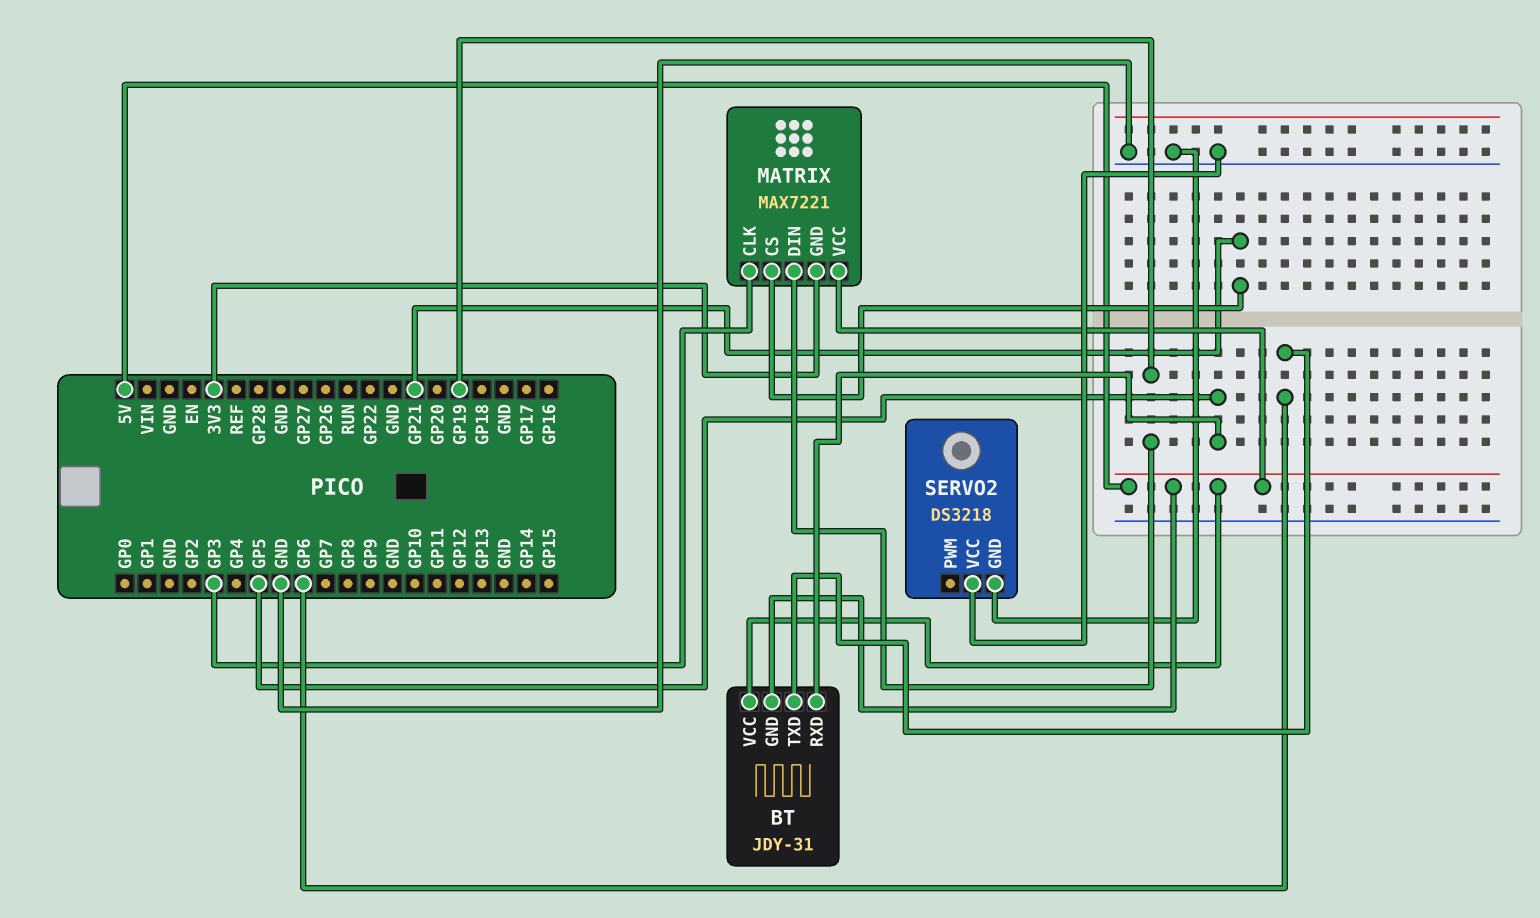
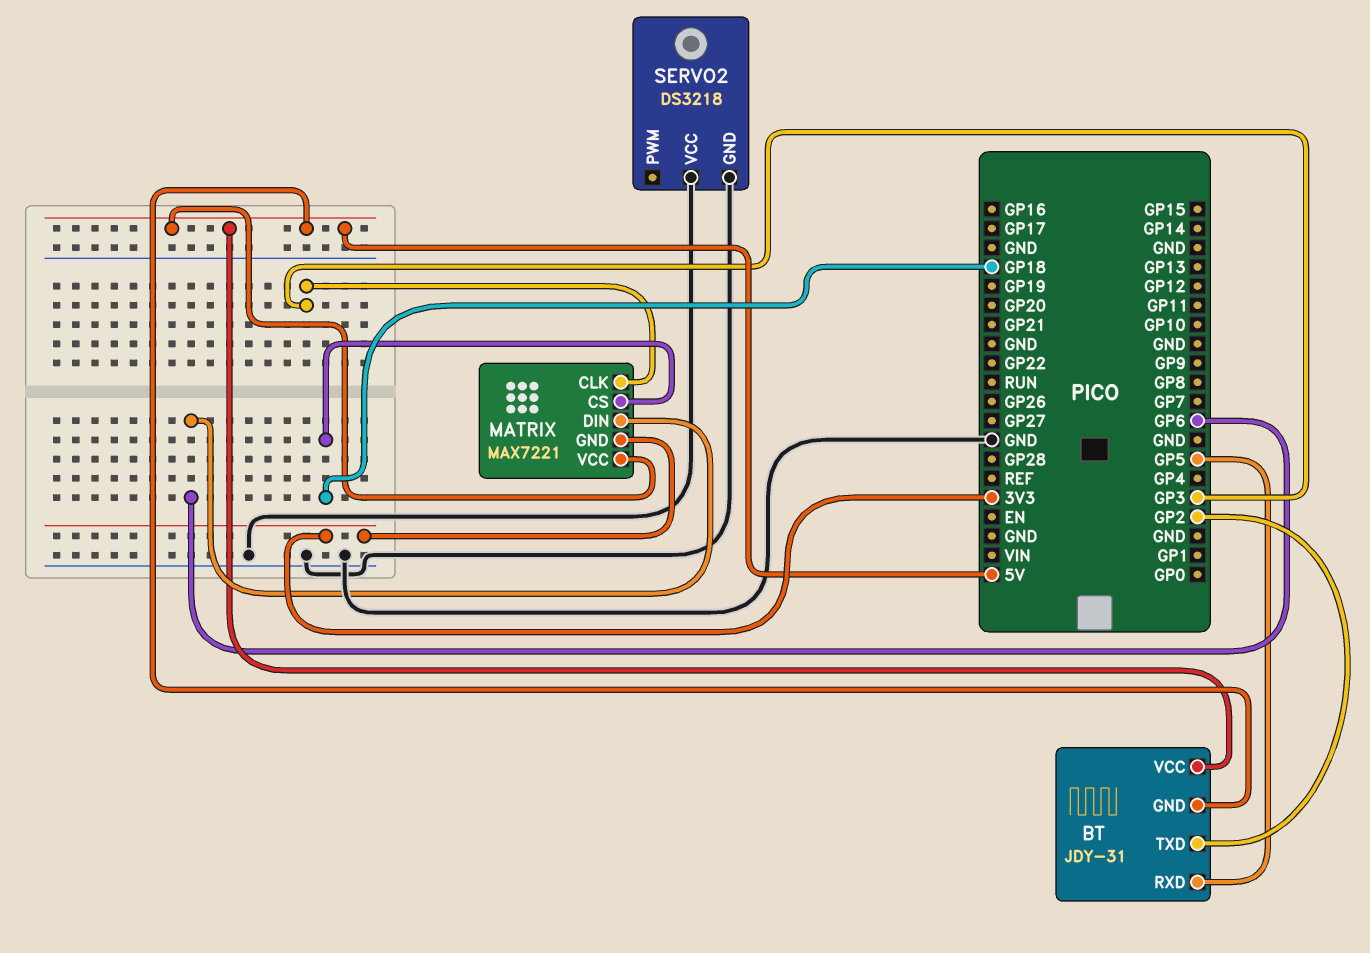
BT pin TXD: GP6 -> GP2
MATRIX pin CS: GP21 -> GP18
MATRIX pin DIN: GP19 -> GP6

